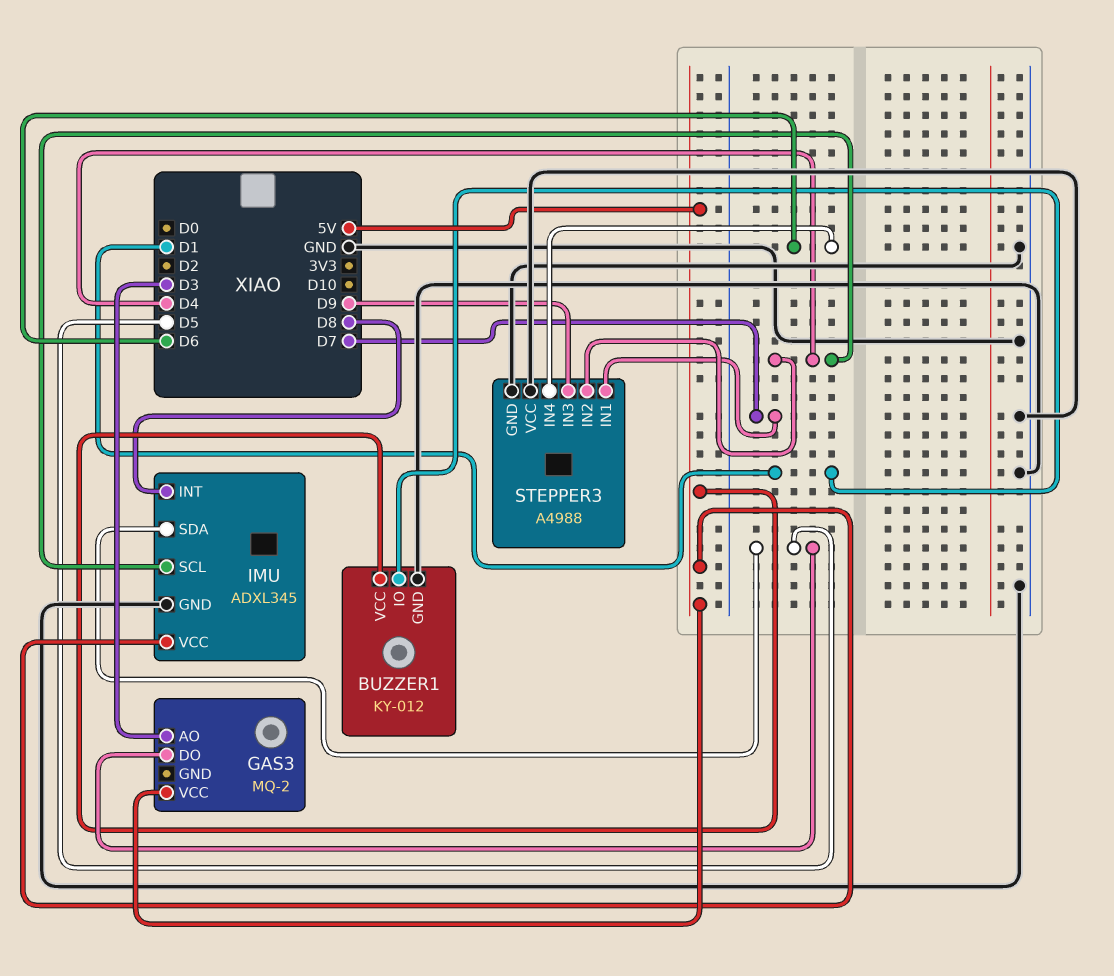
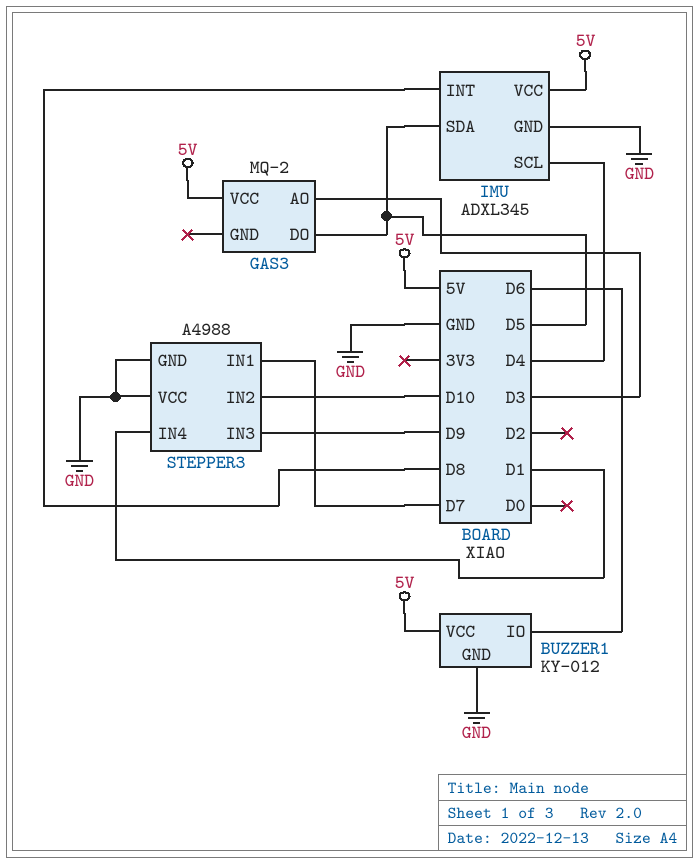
BUZZER1 pin IO: D1 -> D6
STEPPER3 pin IN2: D4 -> D10
STEPPER3 pin IN4: D6 -> D1

